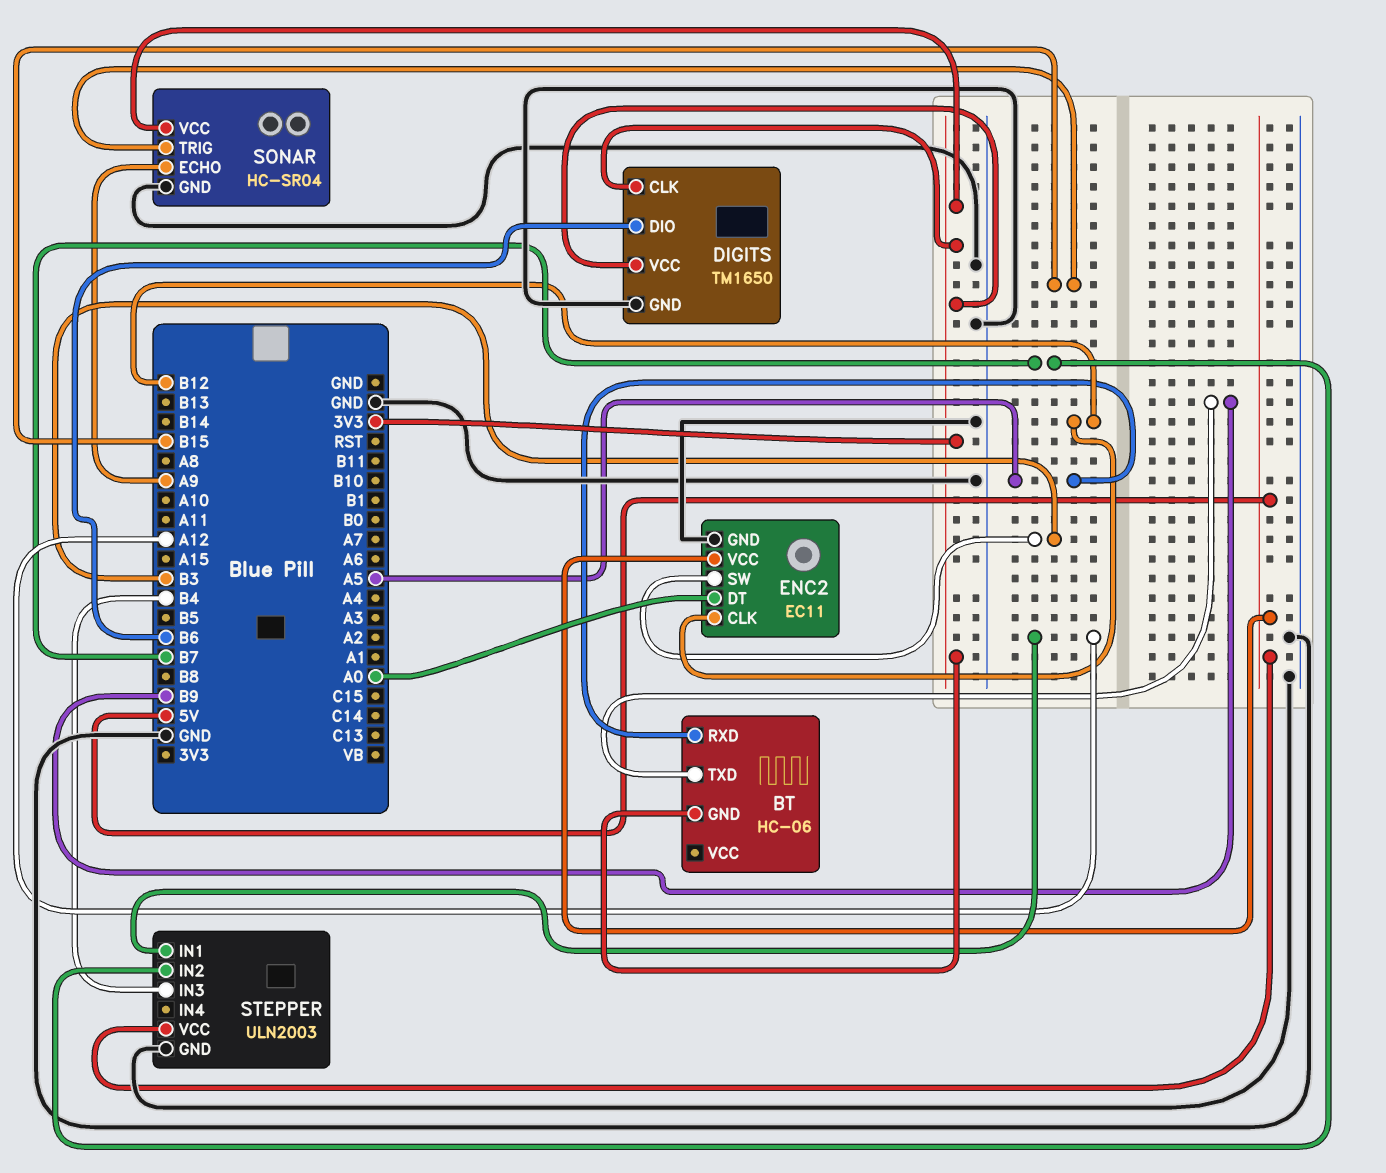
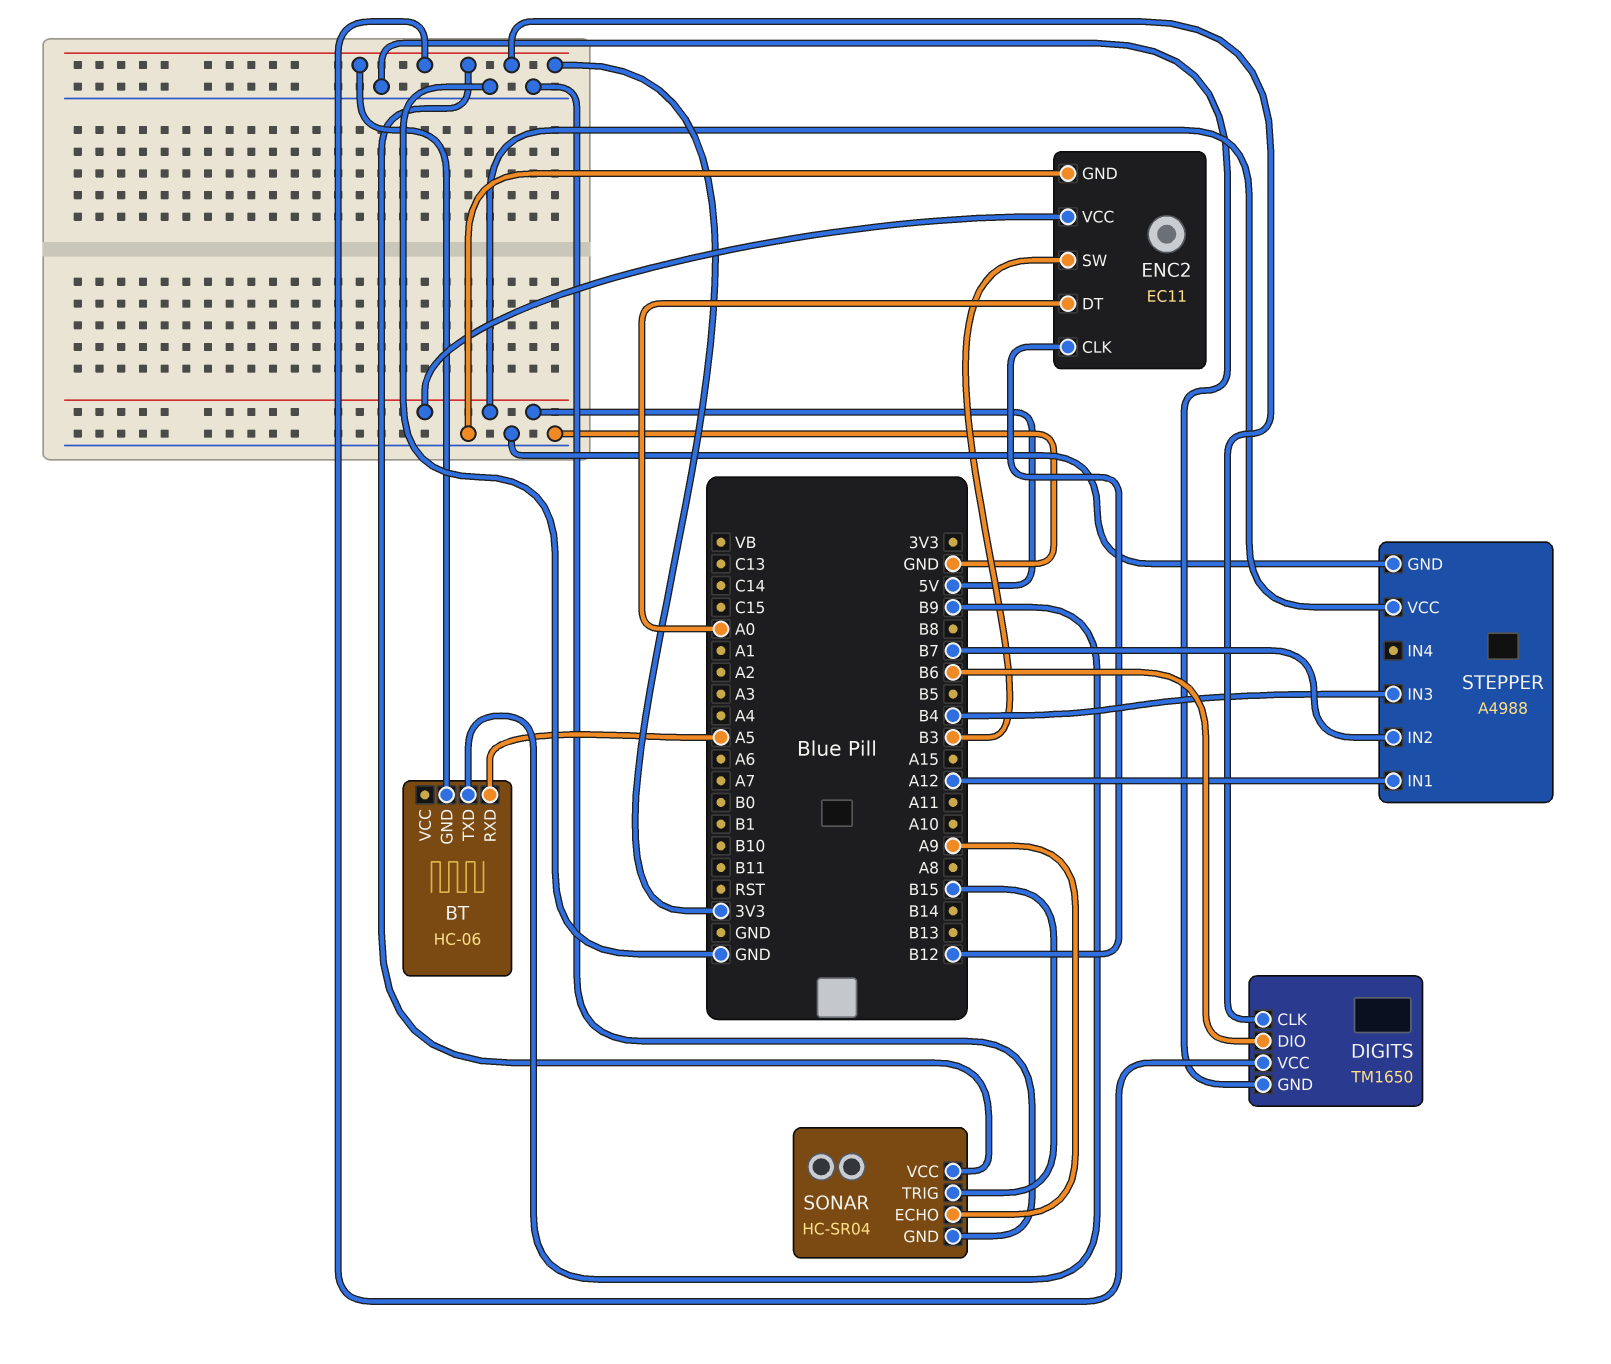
STEPPER: ULN2003 -> A4988

